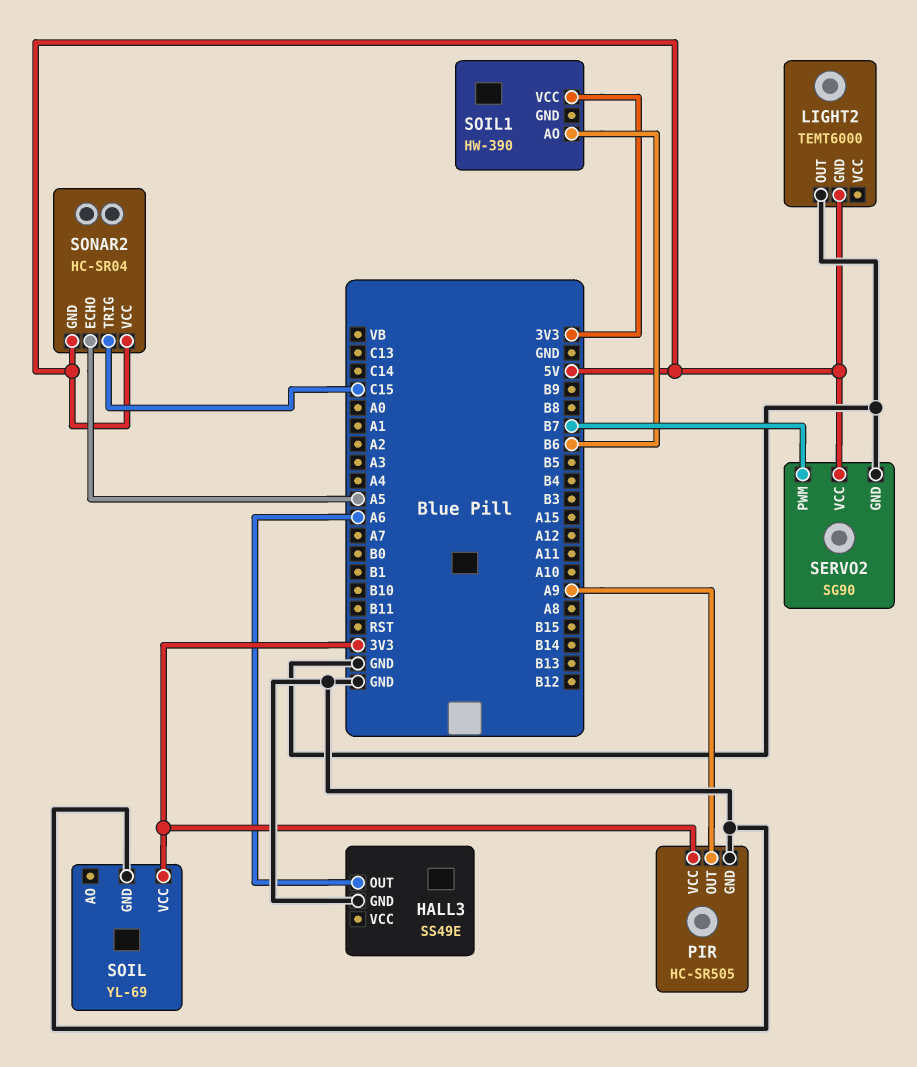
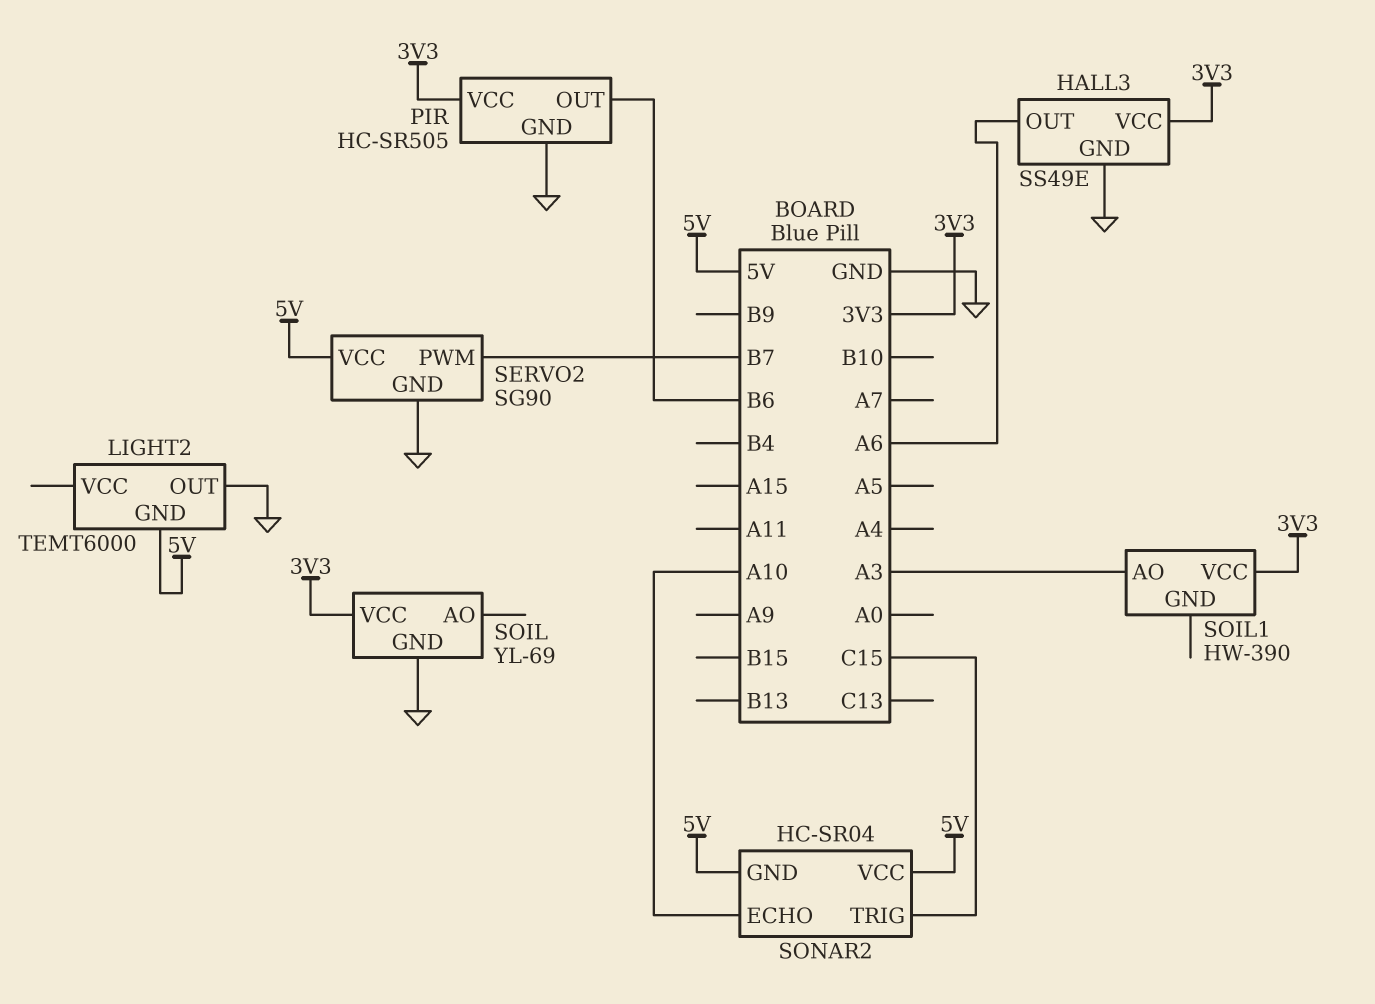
HALL3 pin VCC: none -> 3V3
PIR pin OUT: A9 -> B6
SOIL1 pin AO: B6 -> A3
SONAR2 pin ECHO: A5 -> A10

